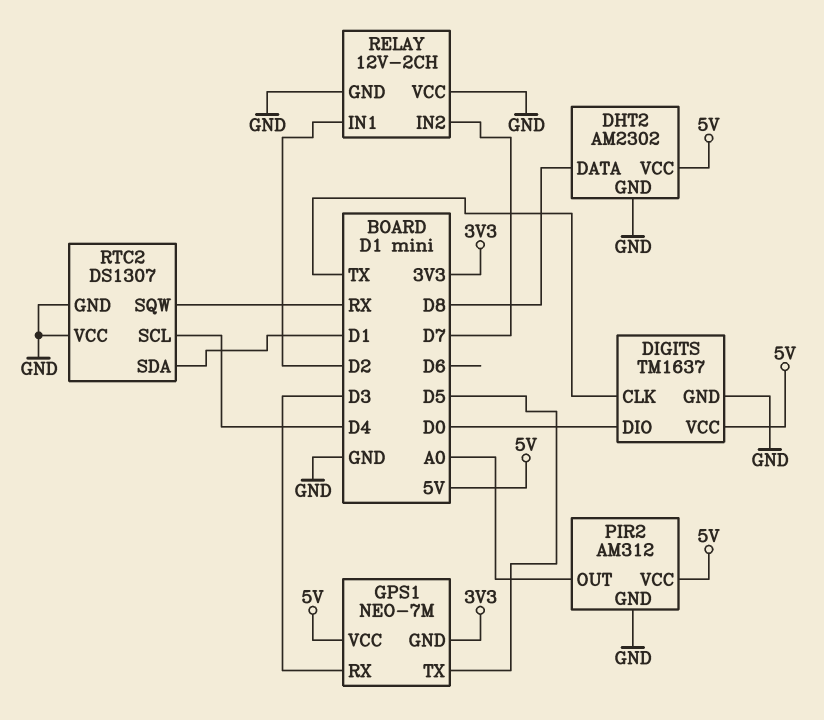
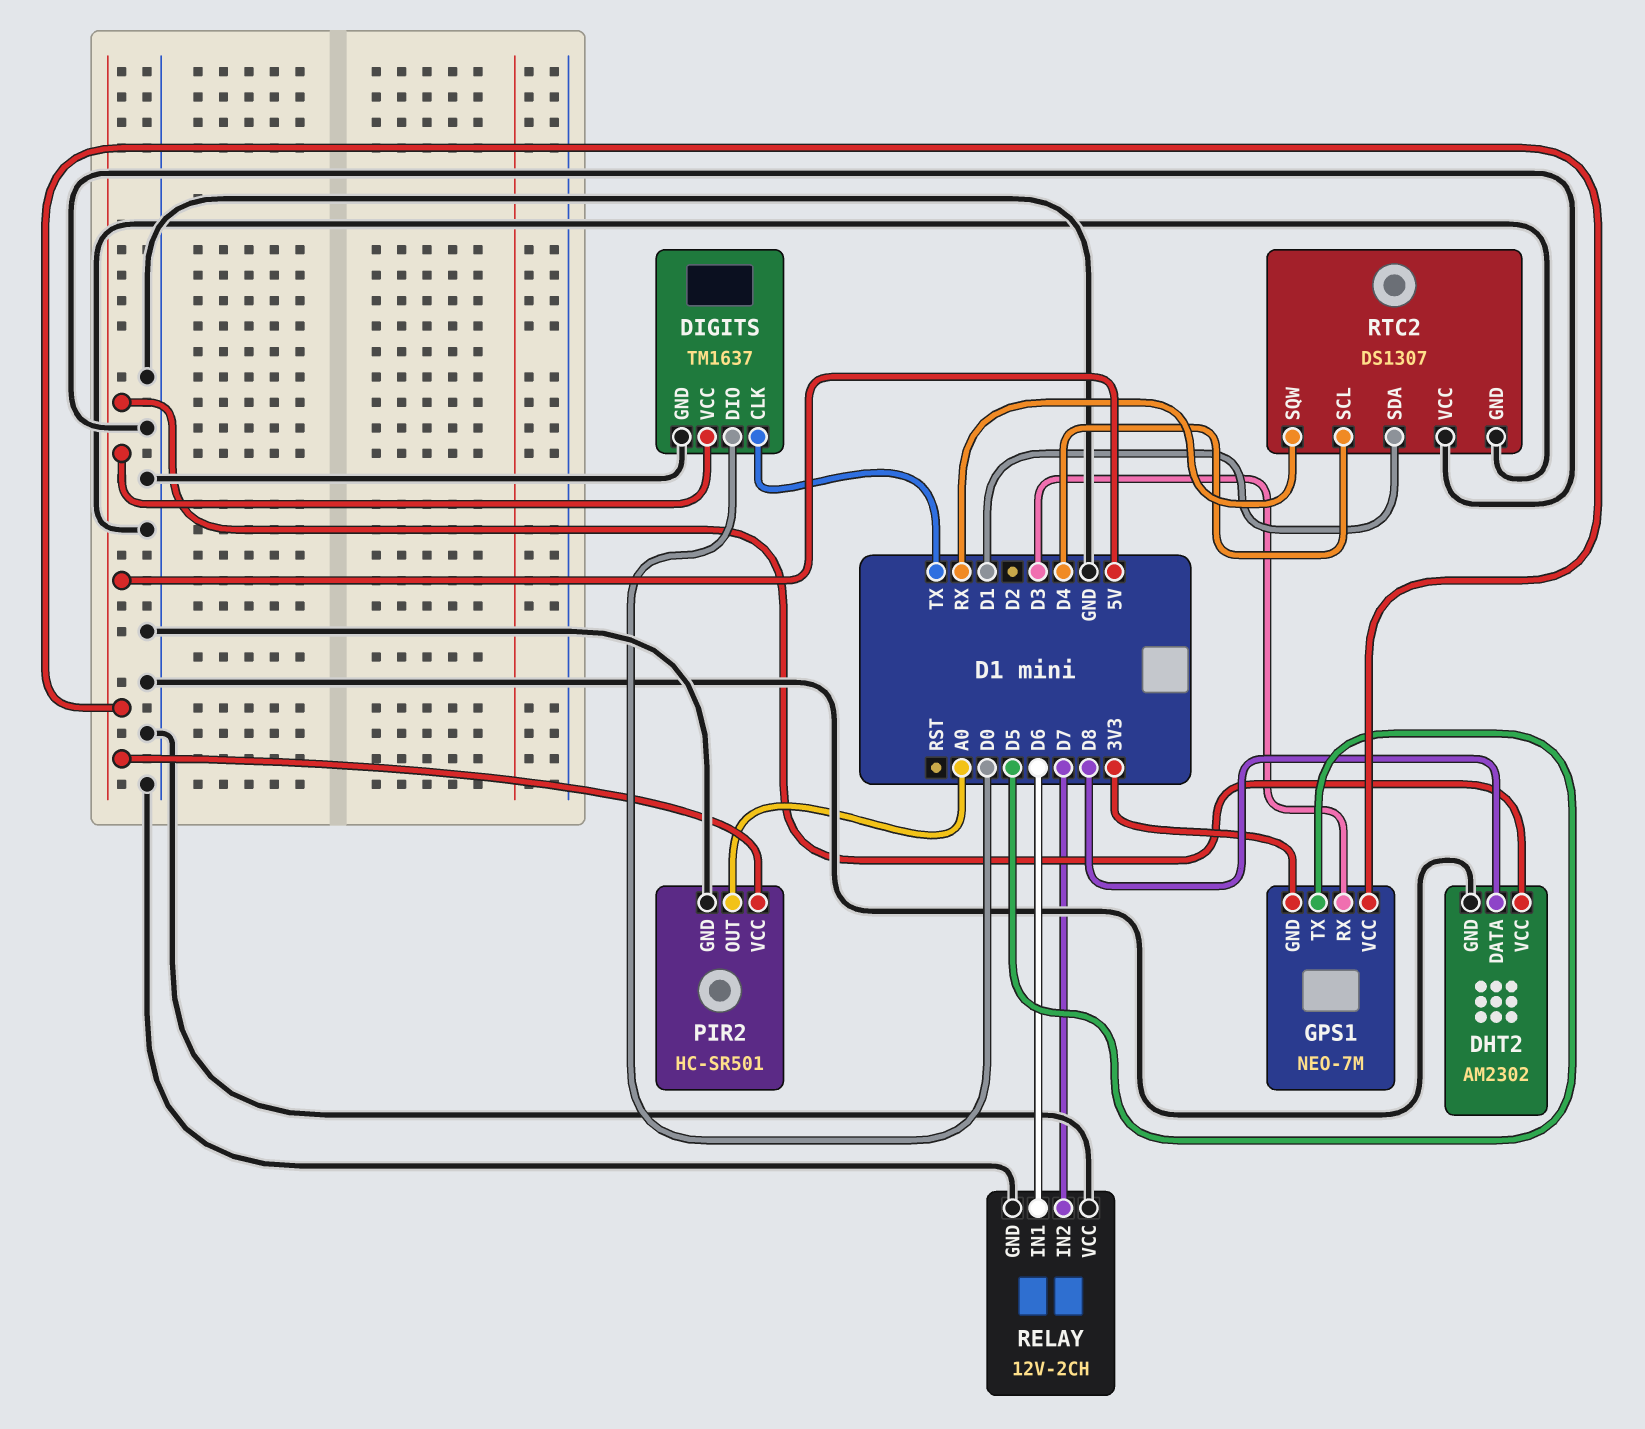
PIR2: AM312 -> HC-SR501
RELAY pin IN1: D2 -> D6

